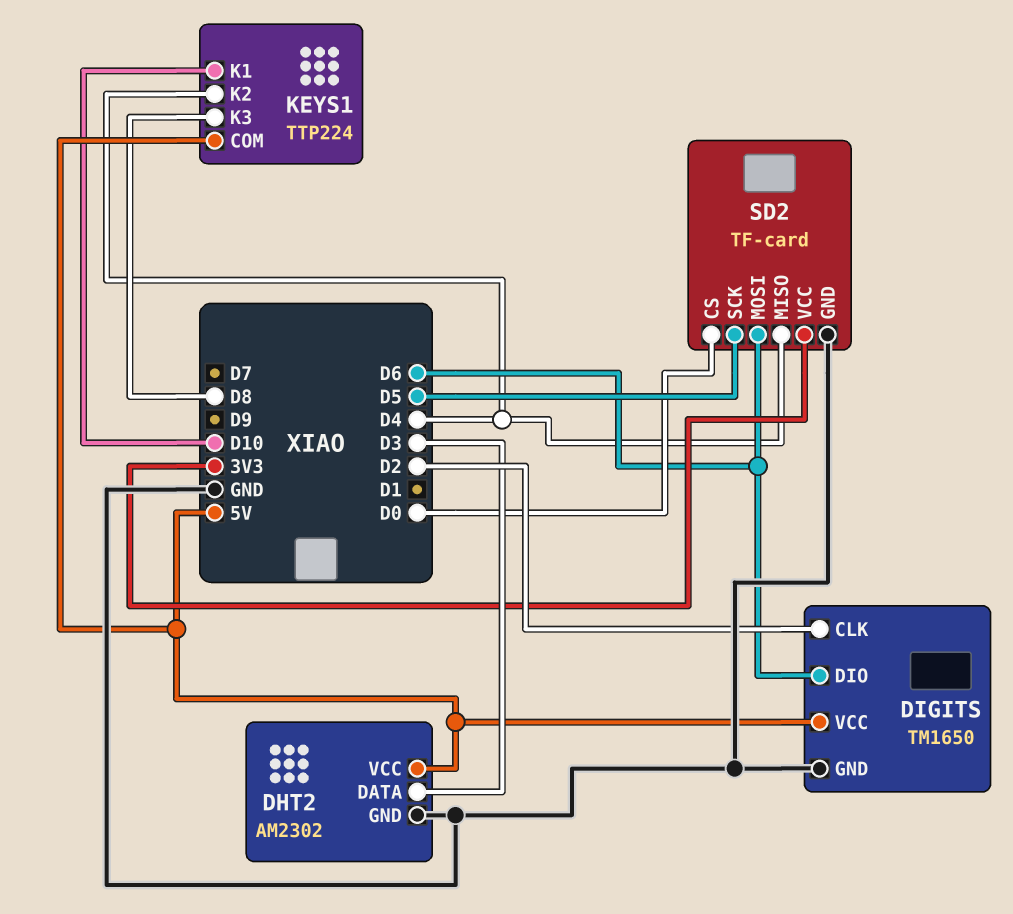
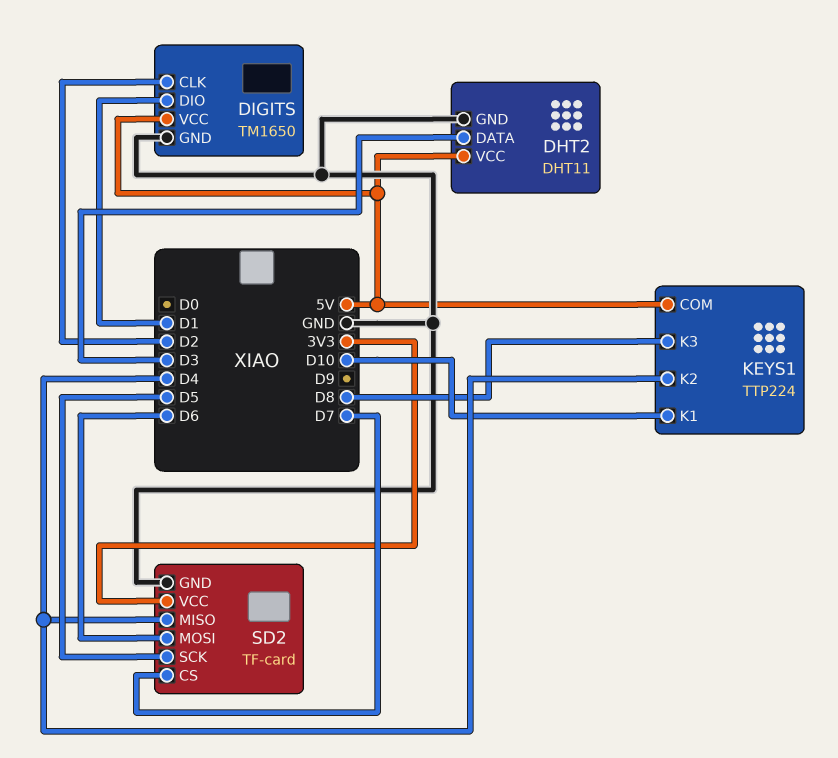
DHT2: AM2302 -> DHT11
DIGITS pin DIO: D6 -> D1
SD2 pin CS: D0 -> D7

